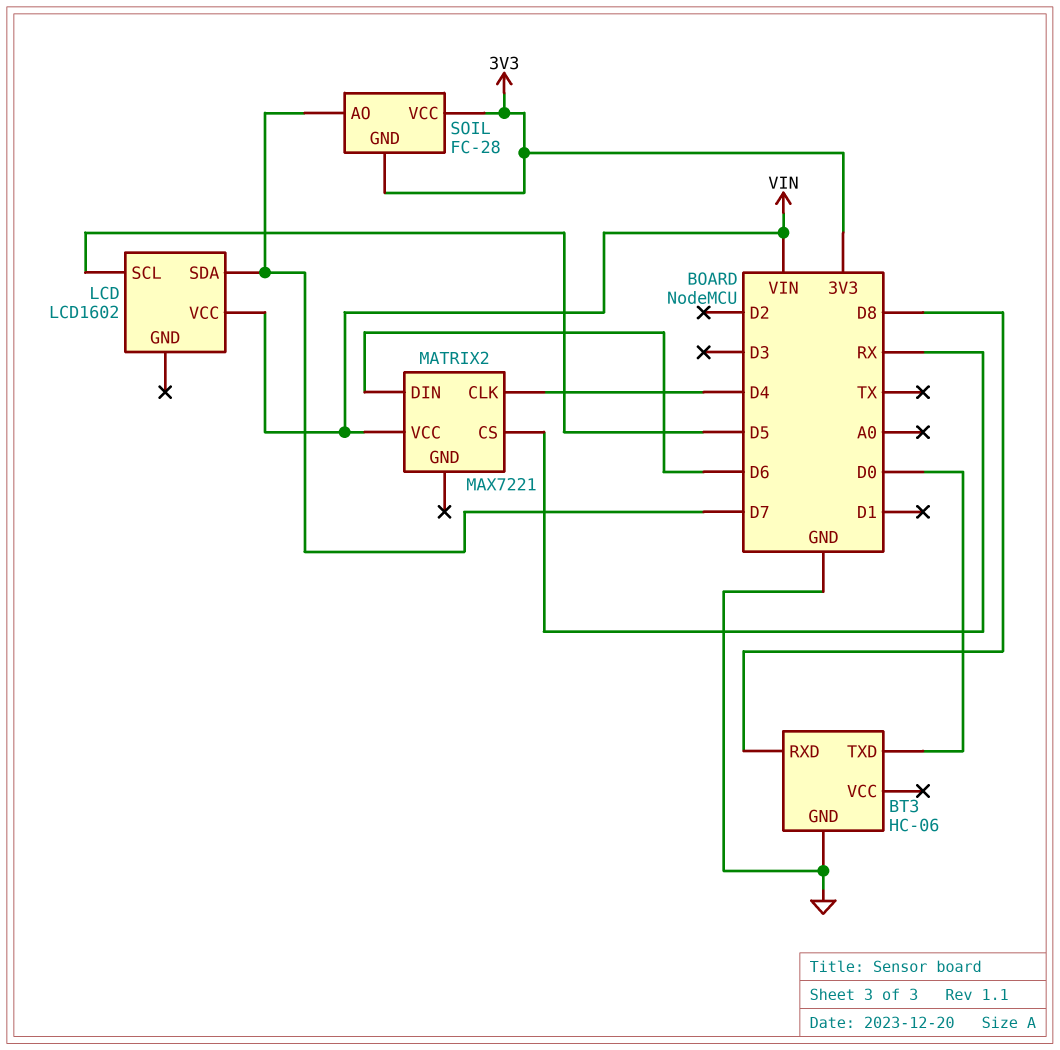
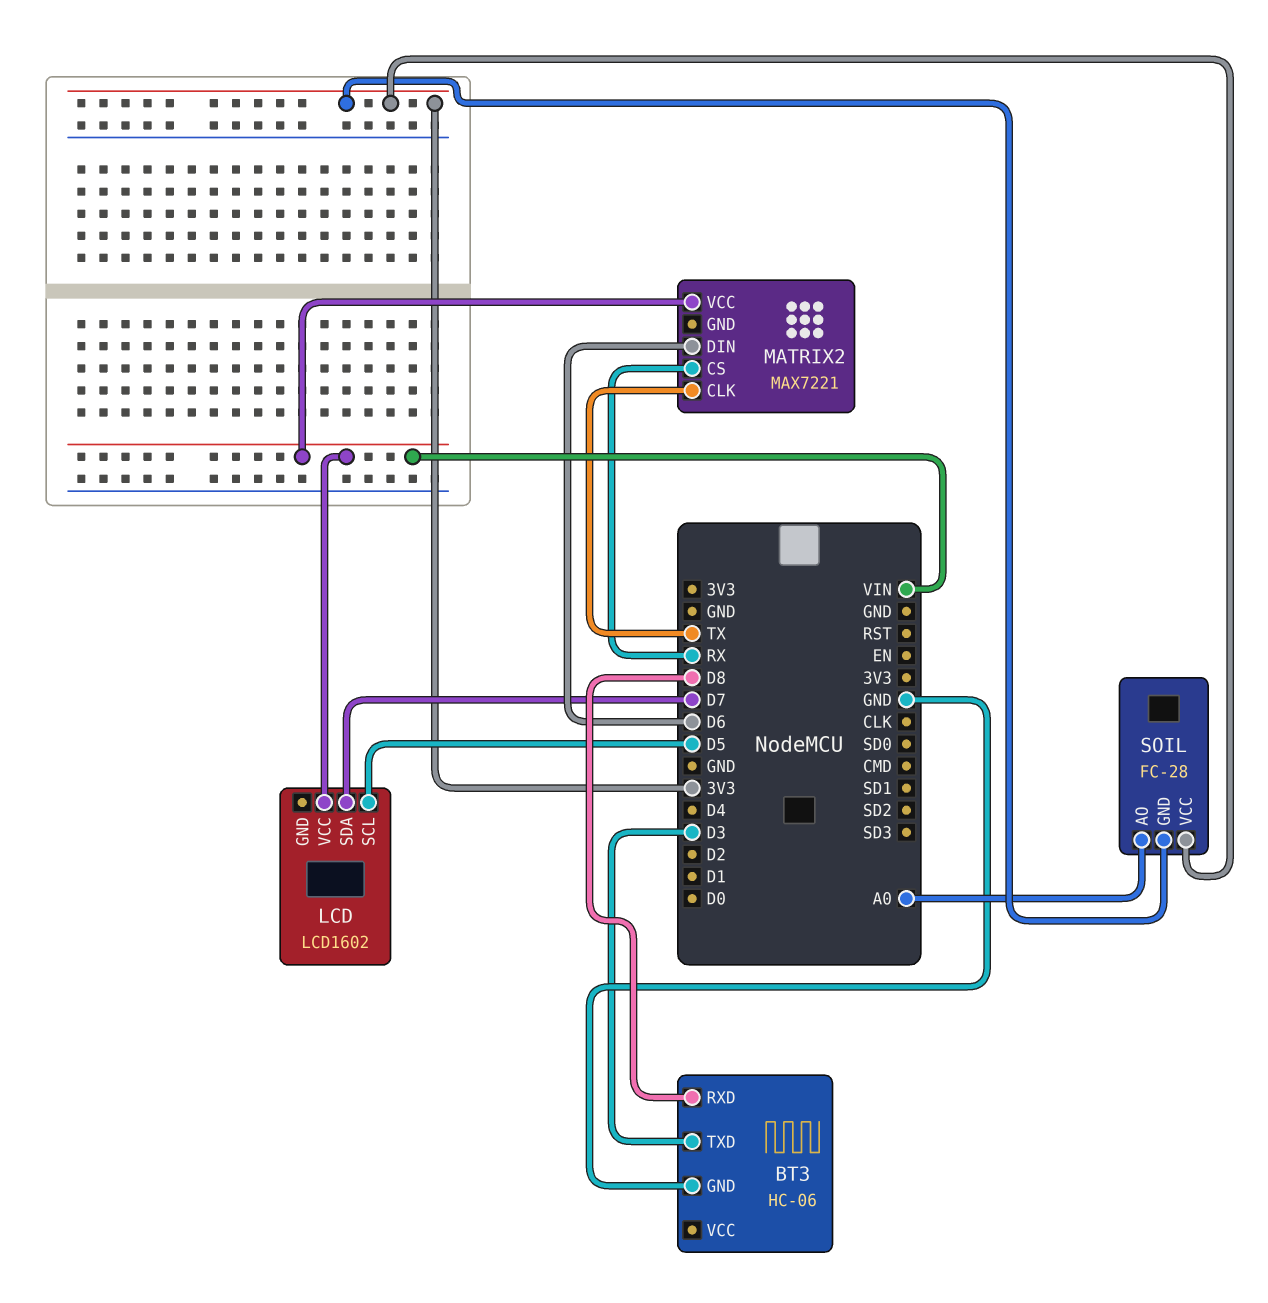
BT3 pin TXD: D0 -> D3
MATRIX2 pin CLK: D4 -> TX
SOIL pin AO: D7 -> A0

